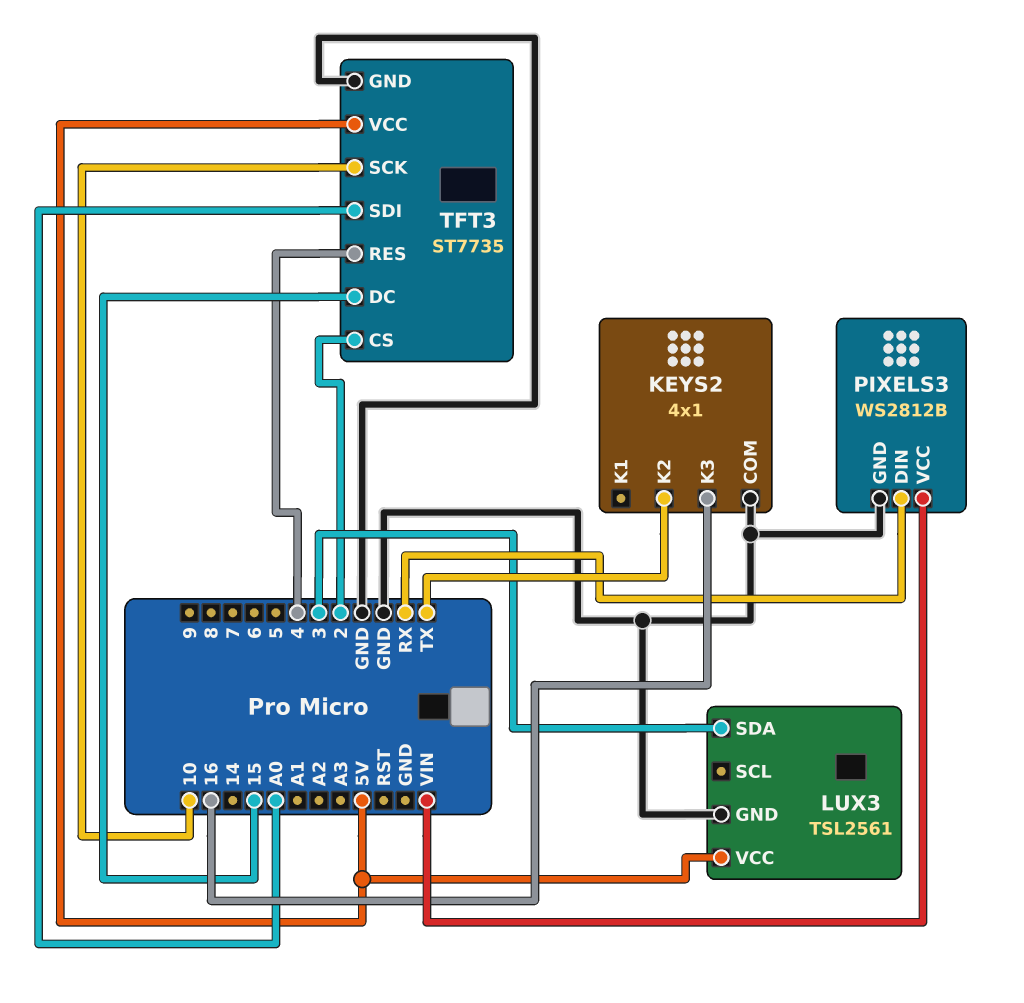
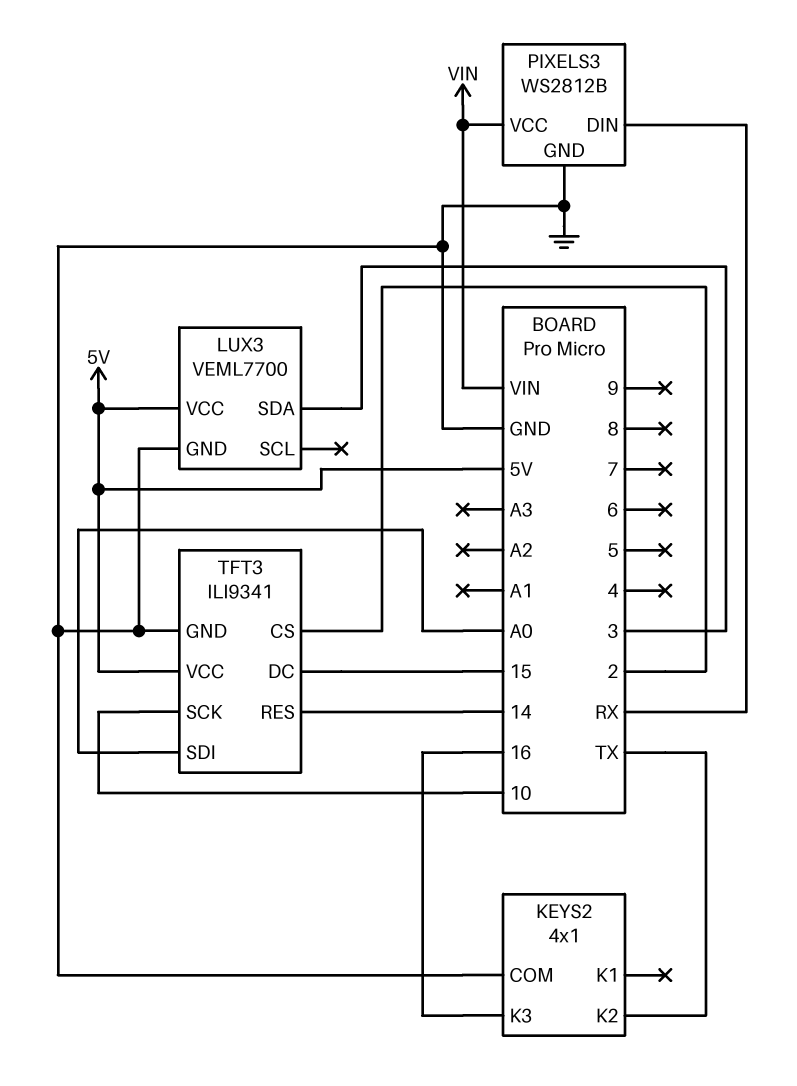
LUX3: TSL2561 -> VEML7700
TFT3: ST7735 -> ILI9341
TFT3 pin RES: 4 -> 14

